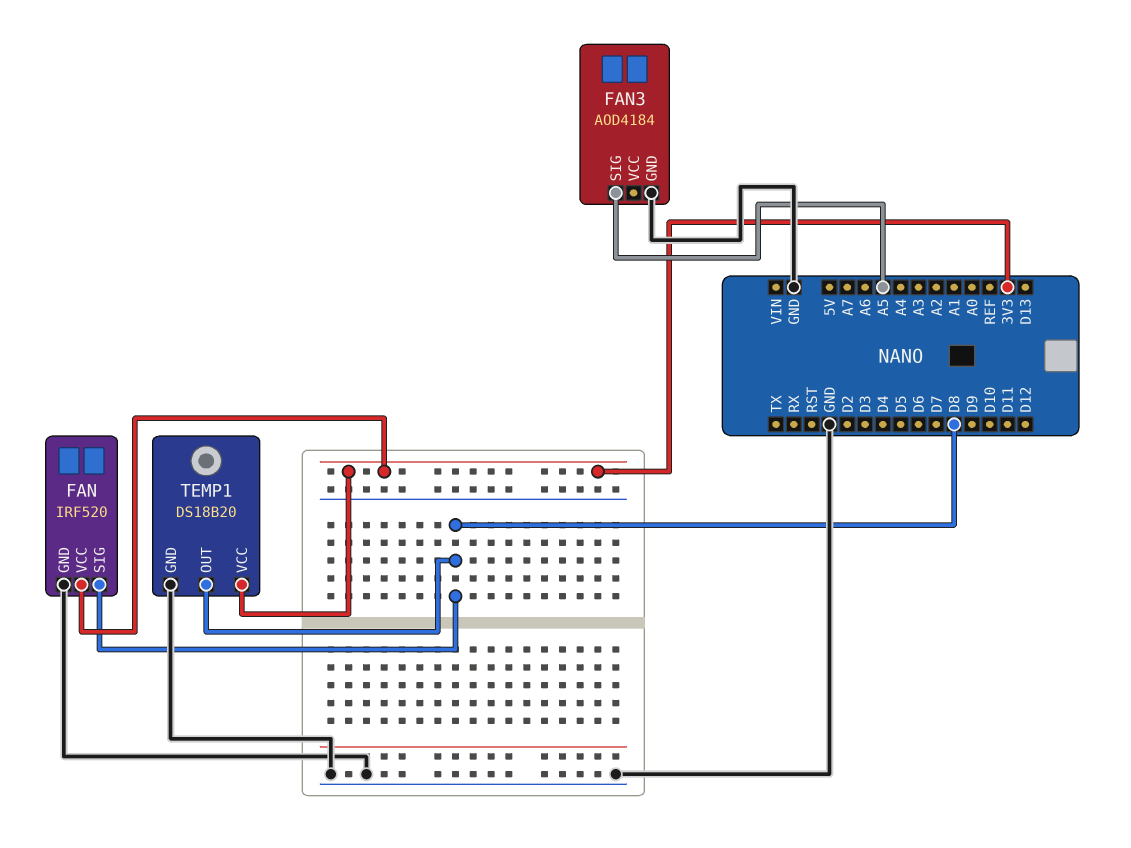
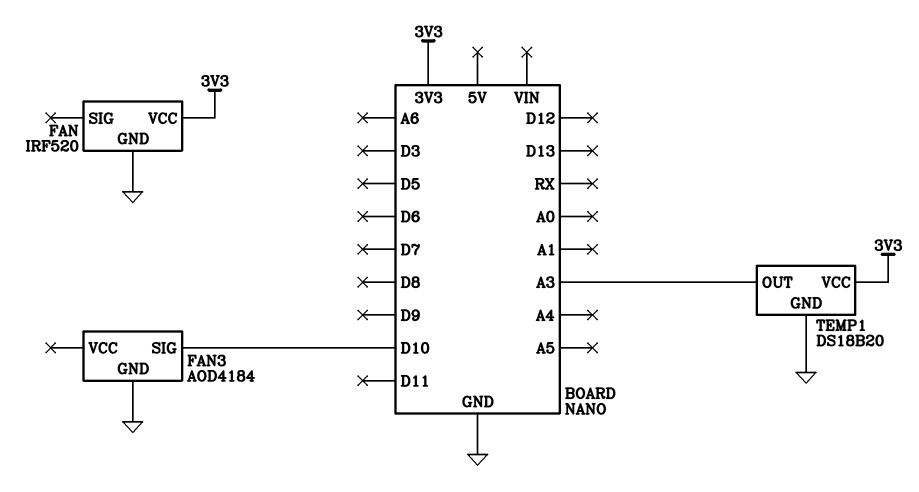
FAN pin SIG: D8 -> none
FAN3 pin SIG: A5 -> D10
TEMP1 pin OUT: D8 -> A3

